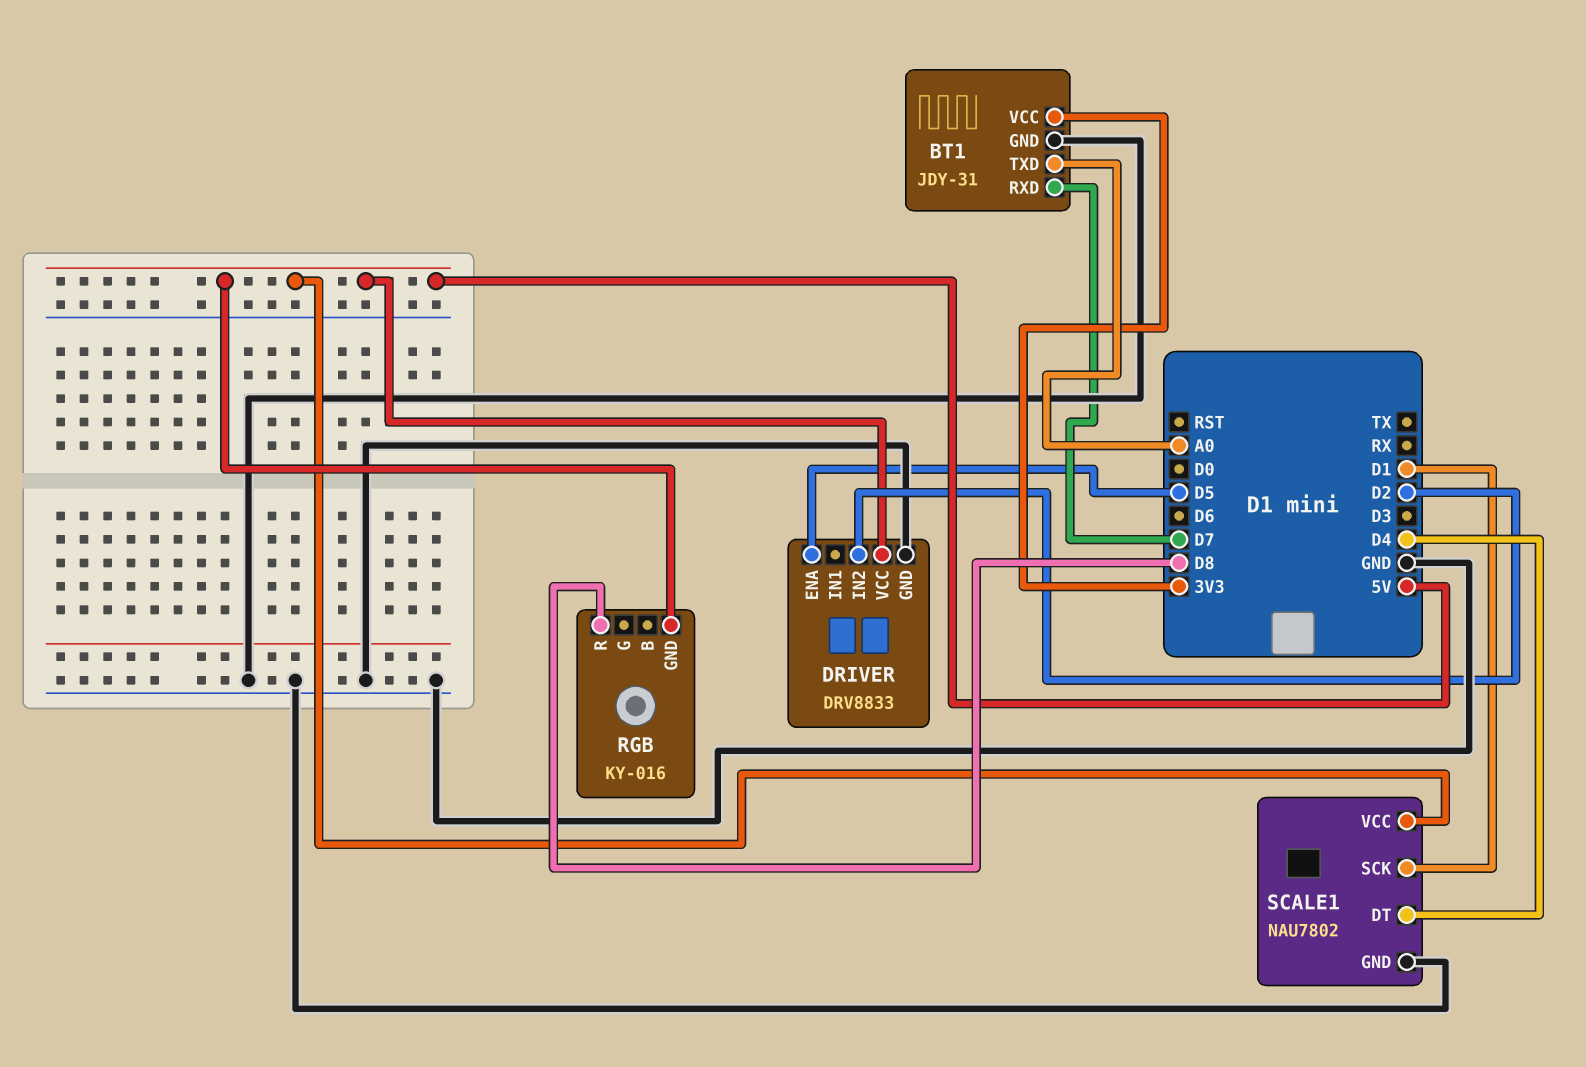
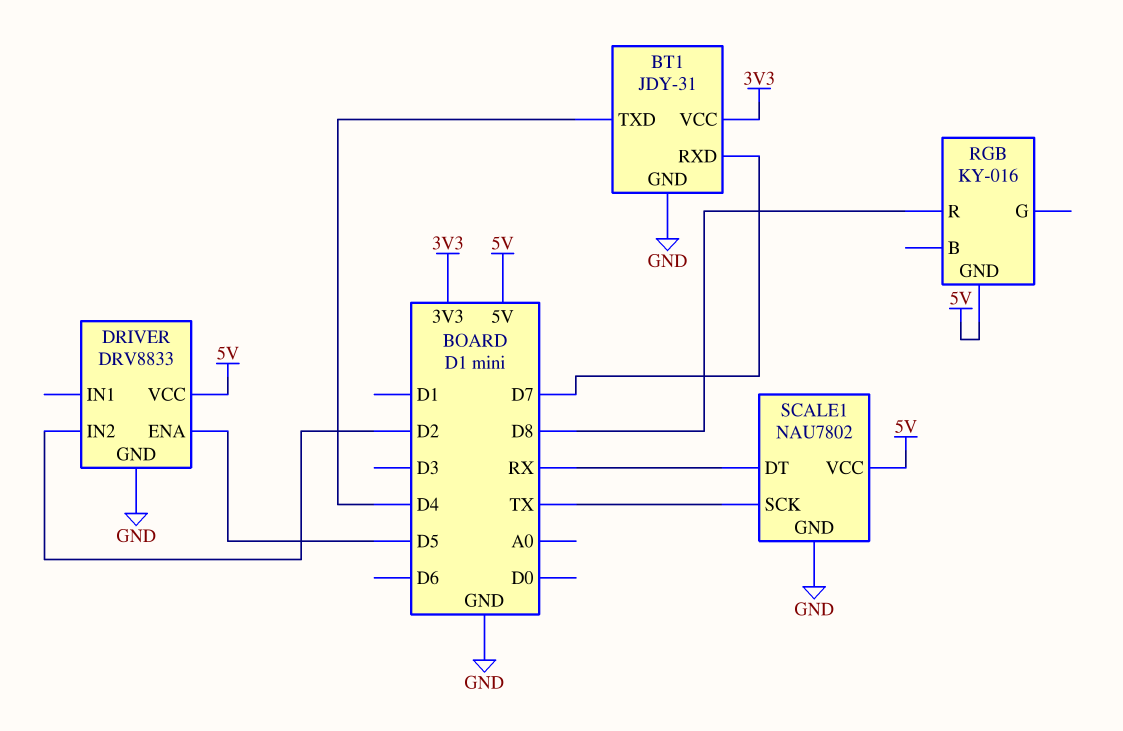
BT1 pin TXD: A0 -> D4
SCALE1 pin DT: D4 -> RX
SCALE1 pin SCK: D1 -> TX

